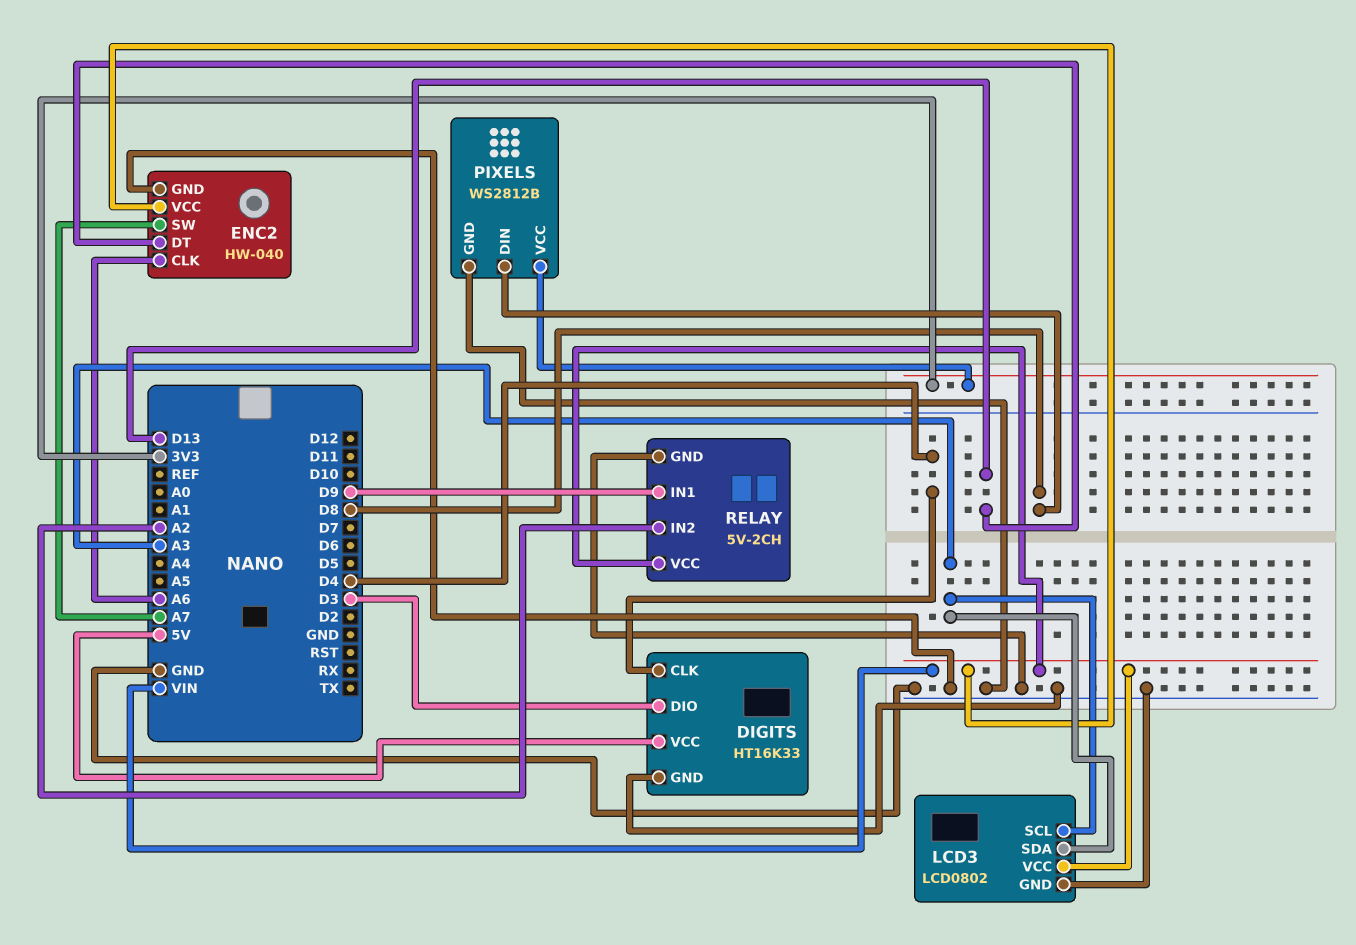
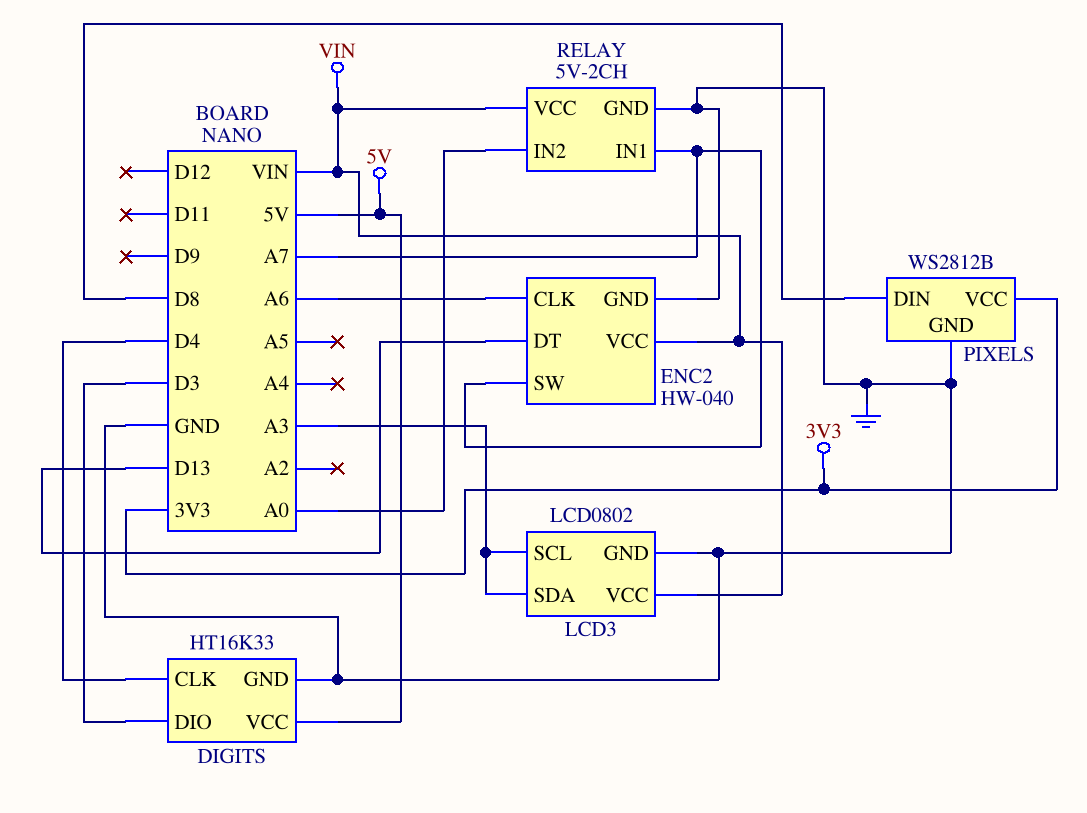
RELAY pin IN1: D9 -> A7
RELAY pin IN2: A2 -> A0

